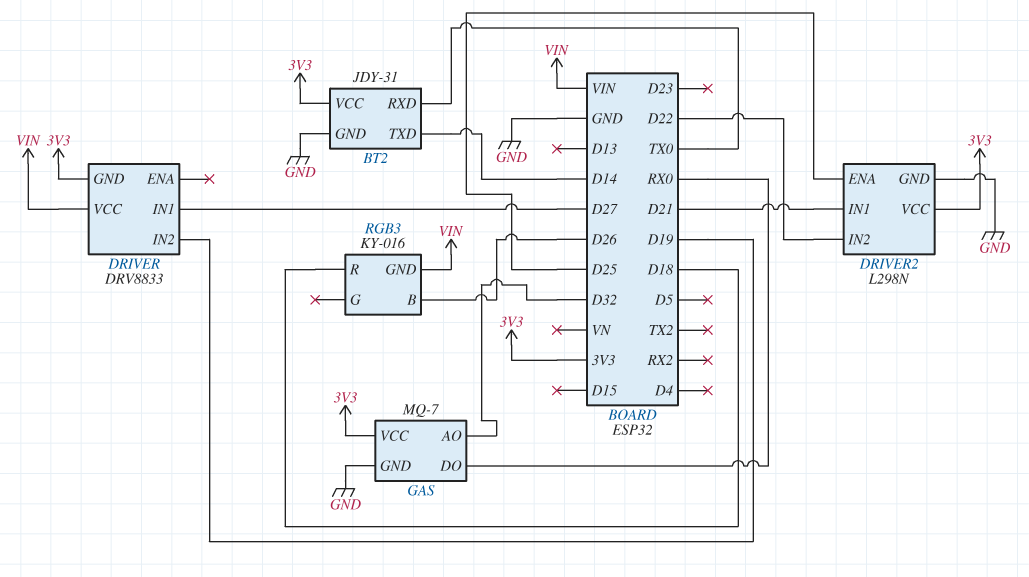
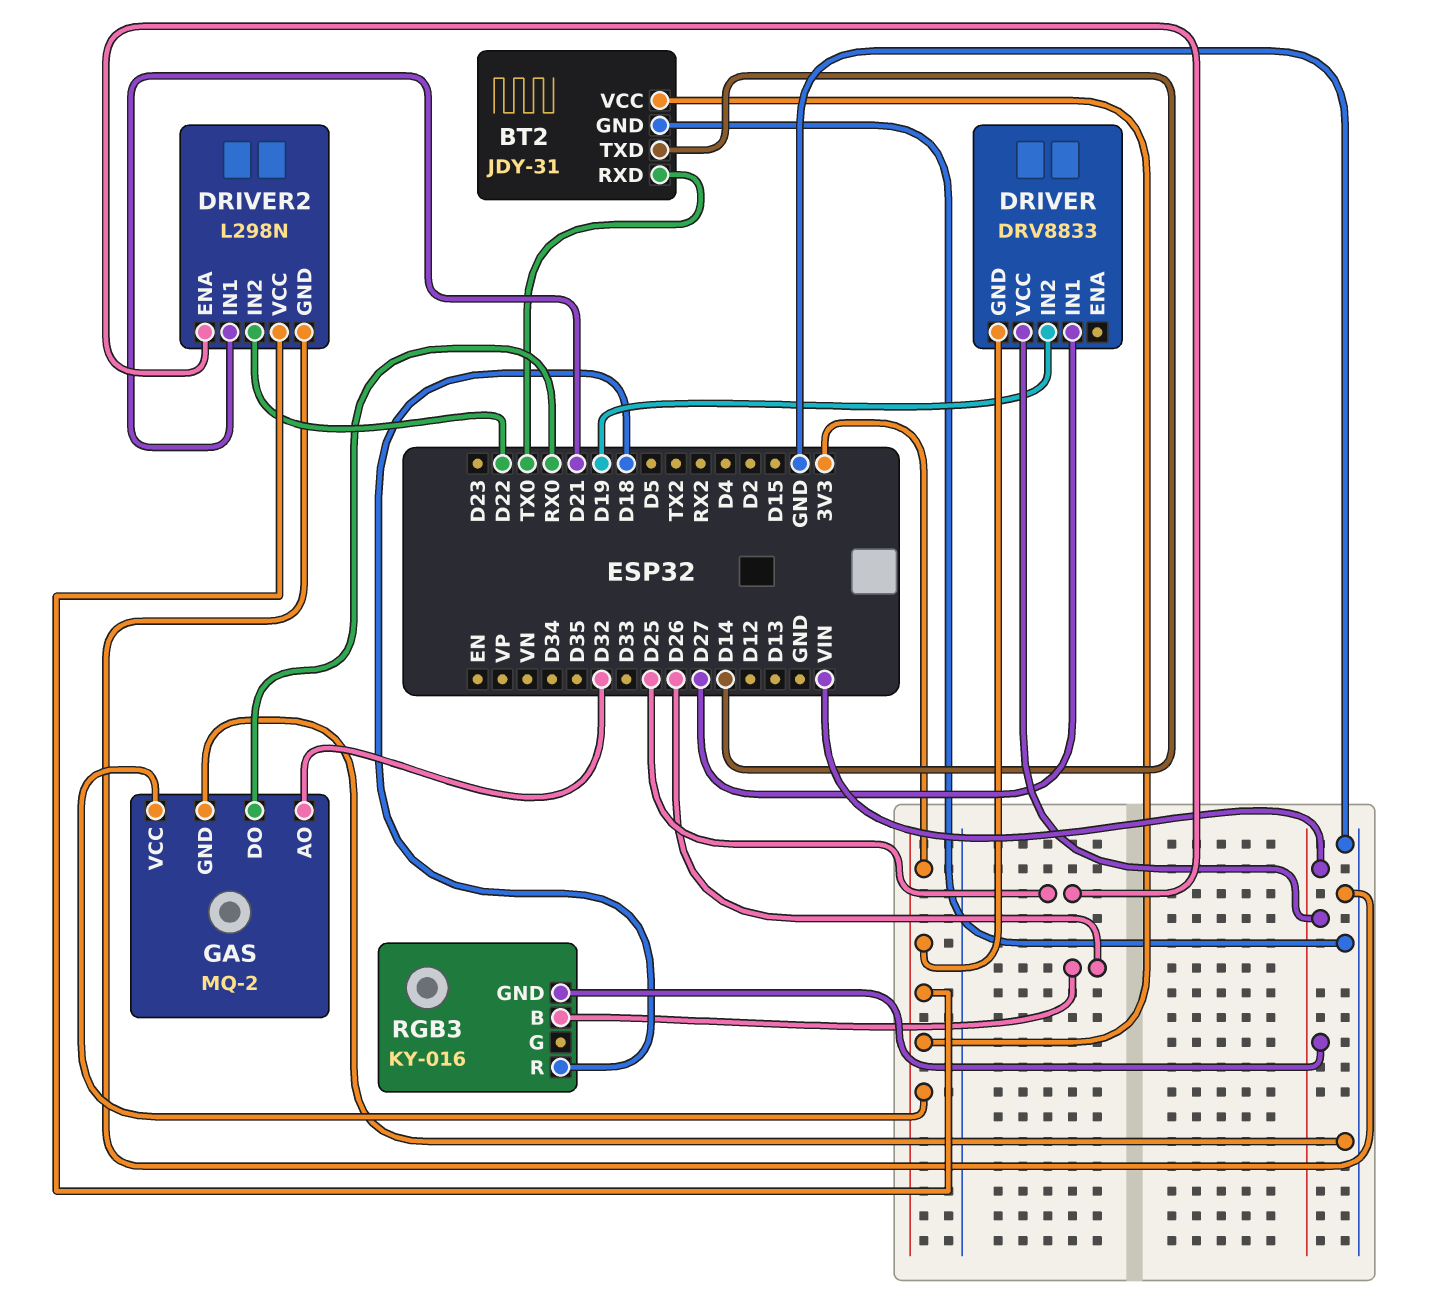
GAS: MQ-7 -> MQ-2

